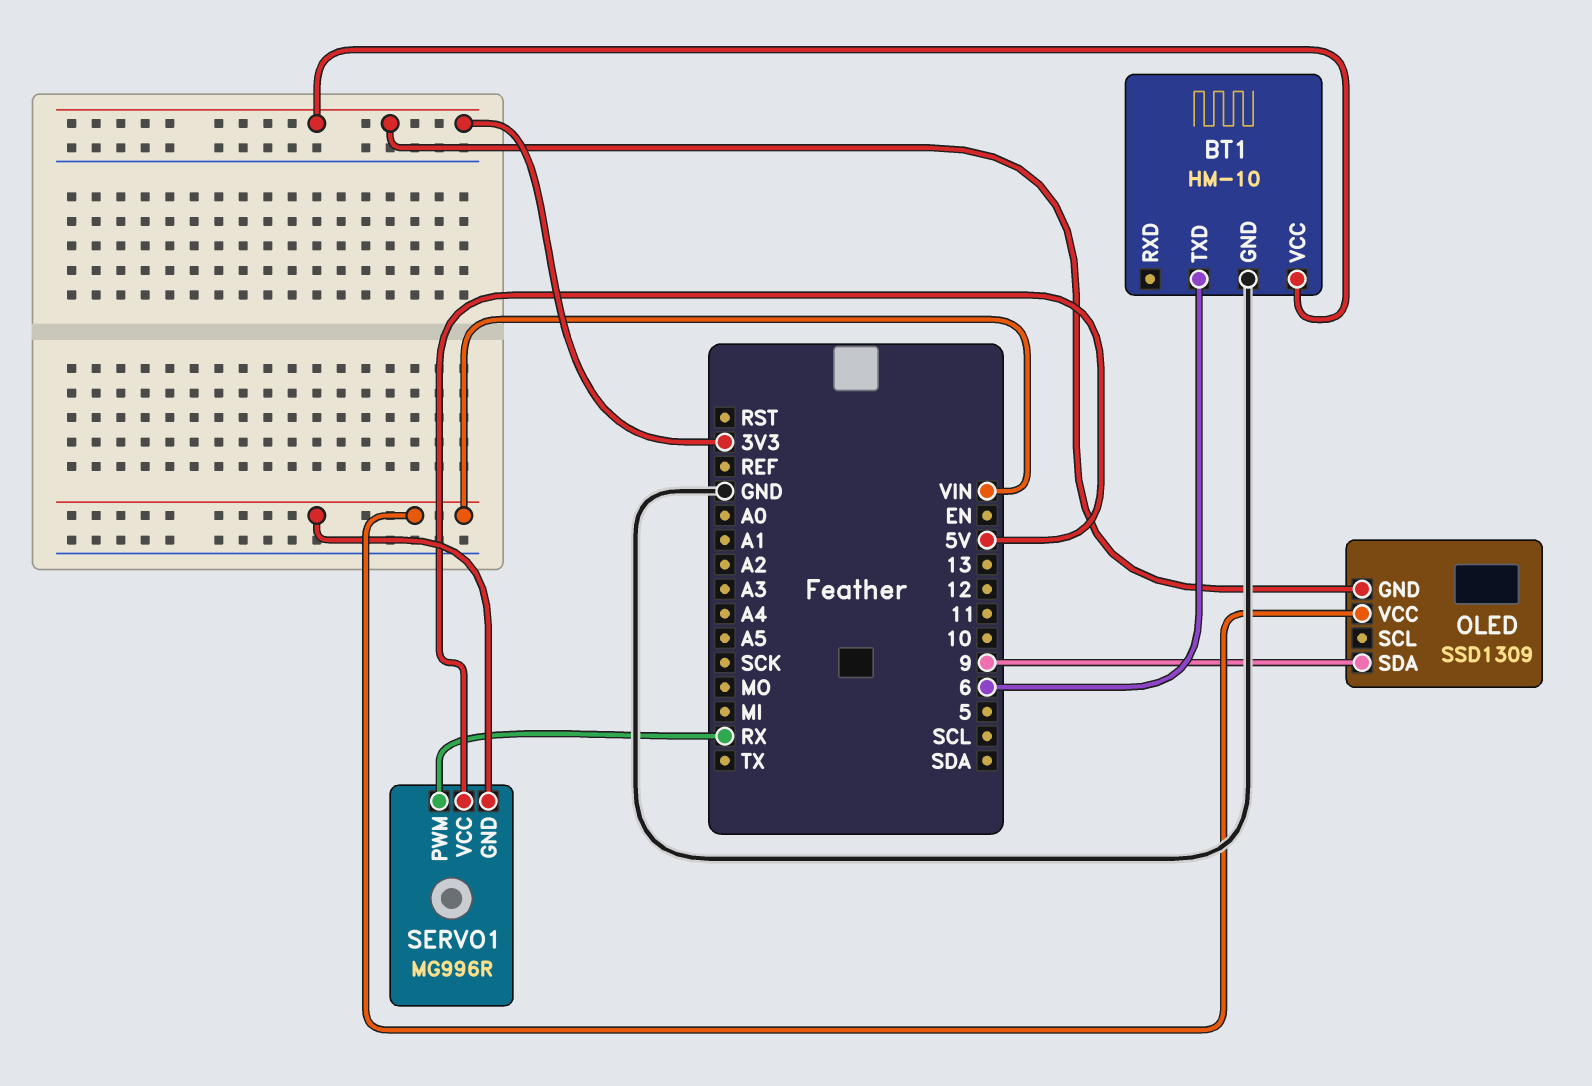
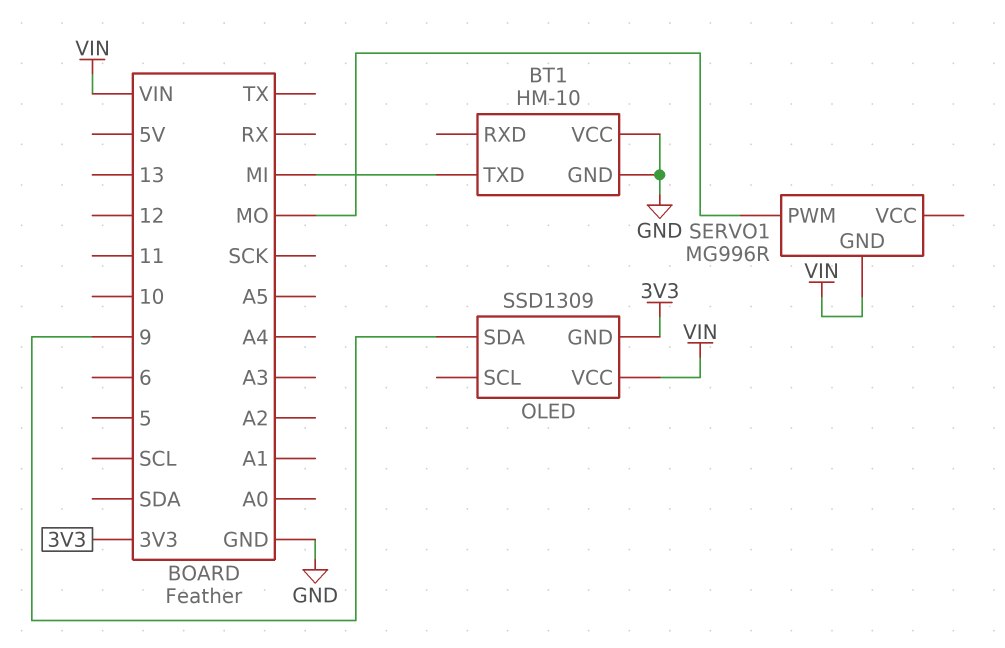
BT1 pin TXD: 6 -> MI
BT1 pin VCC: 3V3 -> GND
SERVO1 pin PWM: RX -> MO
SERVO1 pin VCC: 5V -> none

